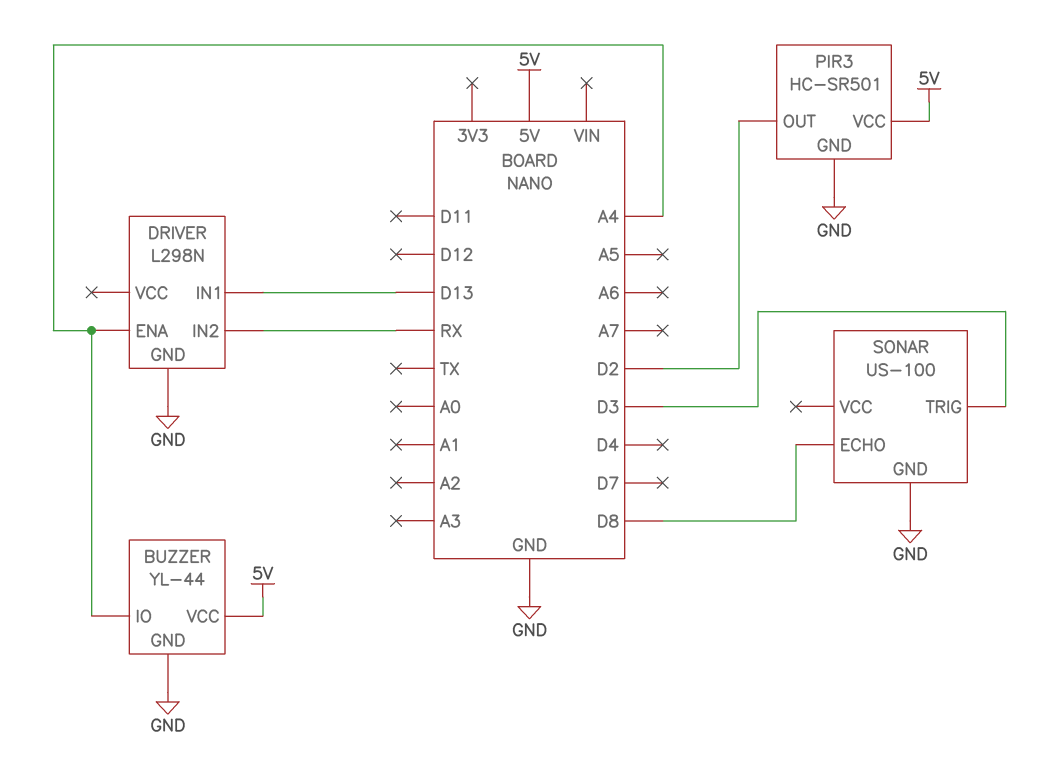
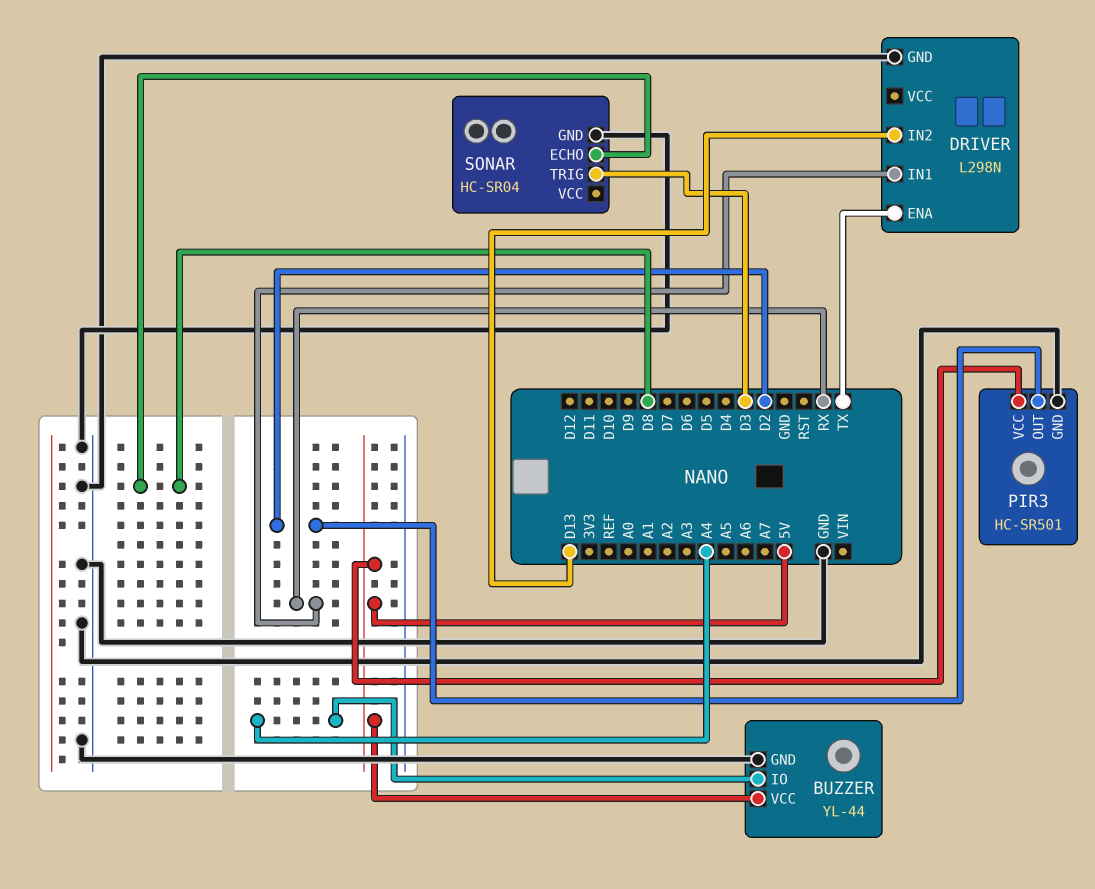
DRIVER pin ENA: A4 -> TX
DRIVER pin IN1: D13 -> RX
DRIVER pin IN2: RX -> D13
SONAR: US-100 -> HC-SR04

